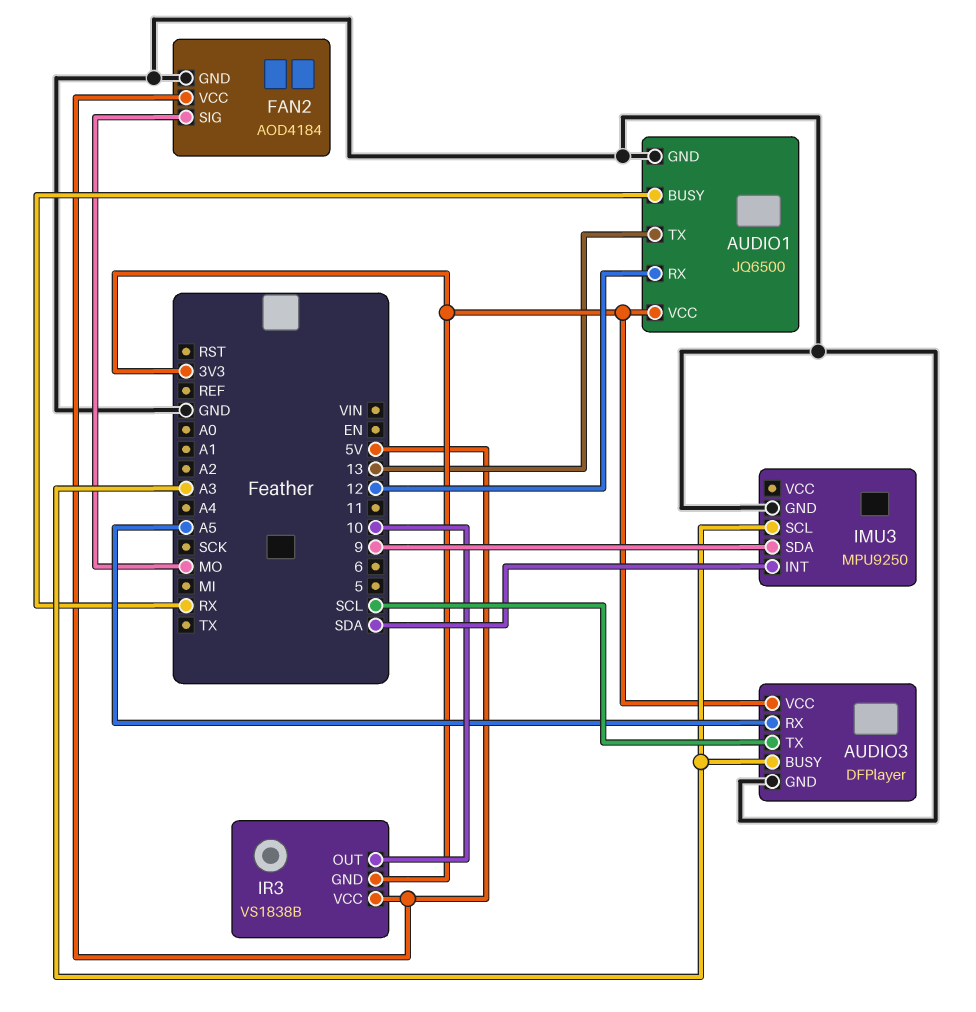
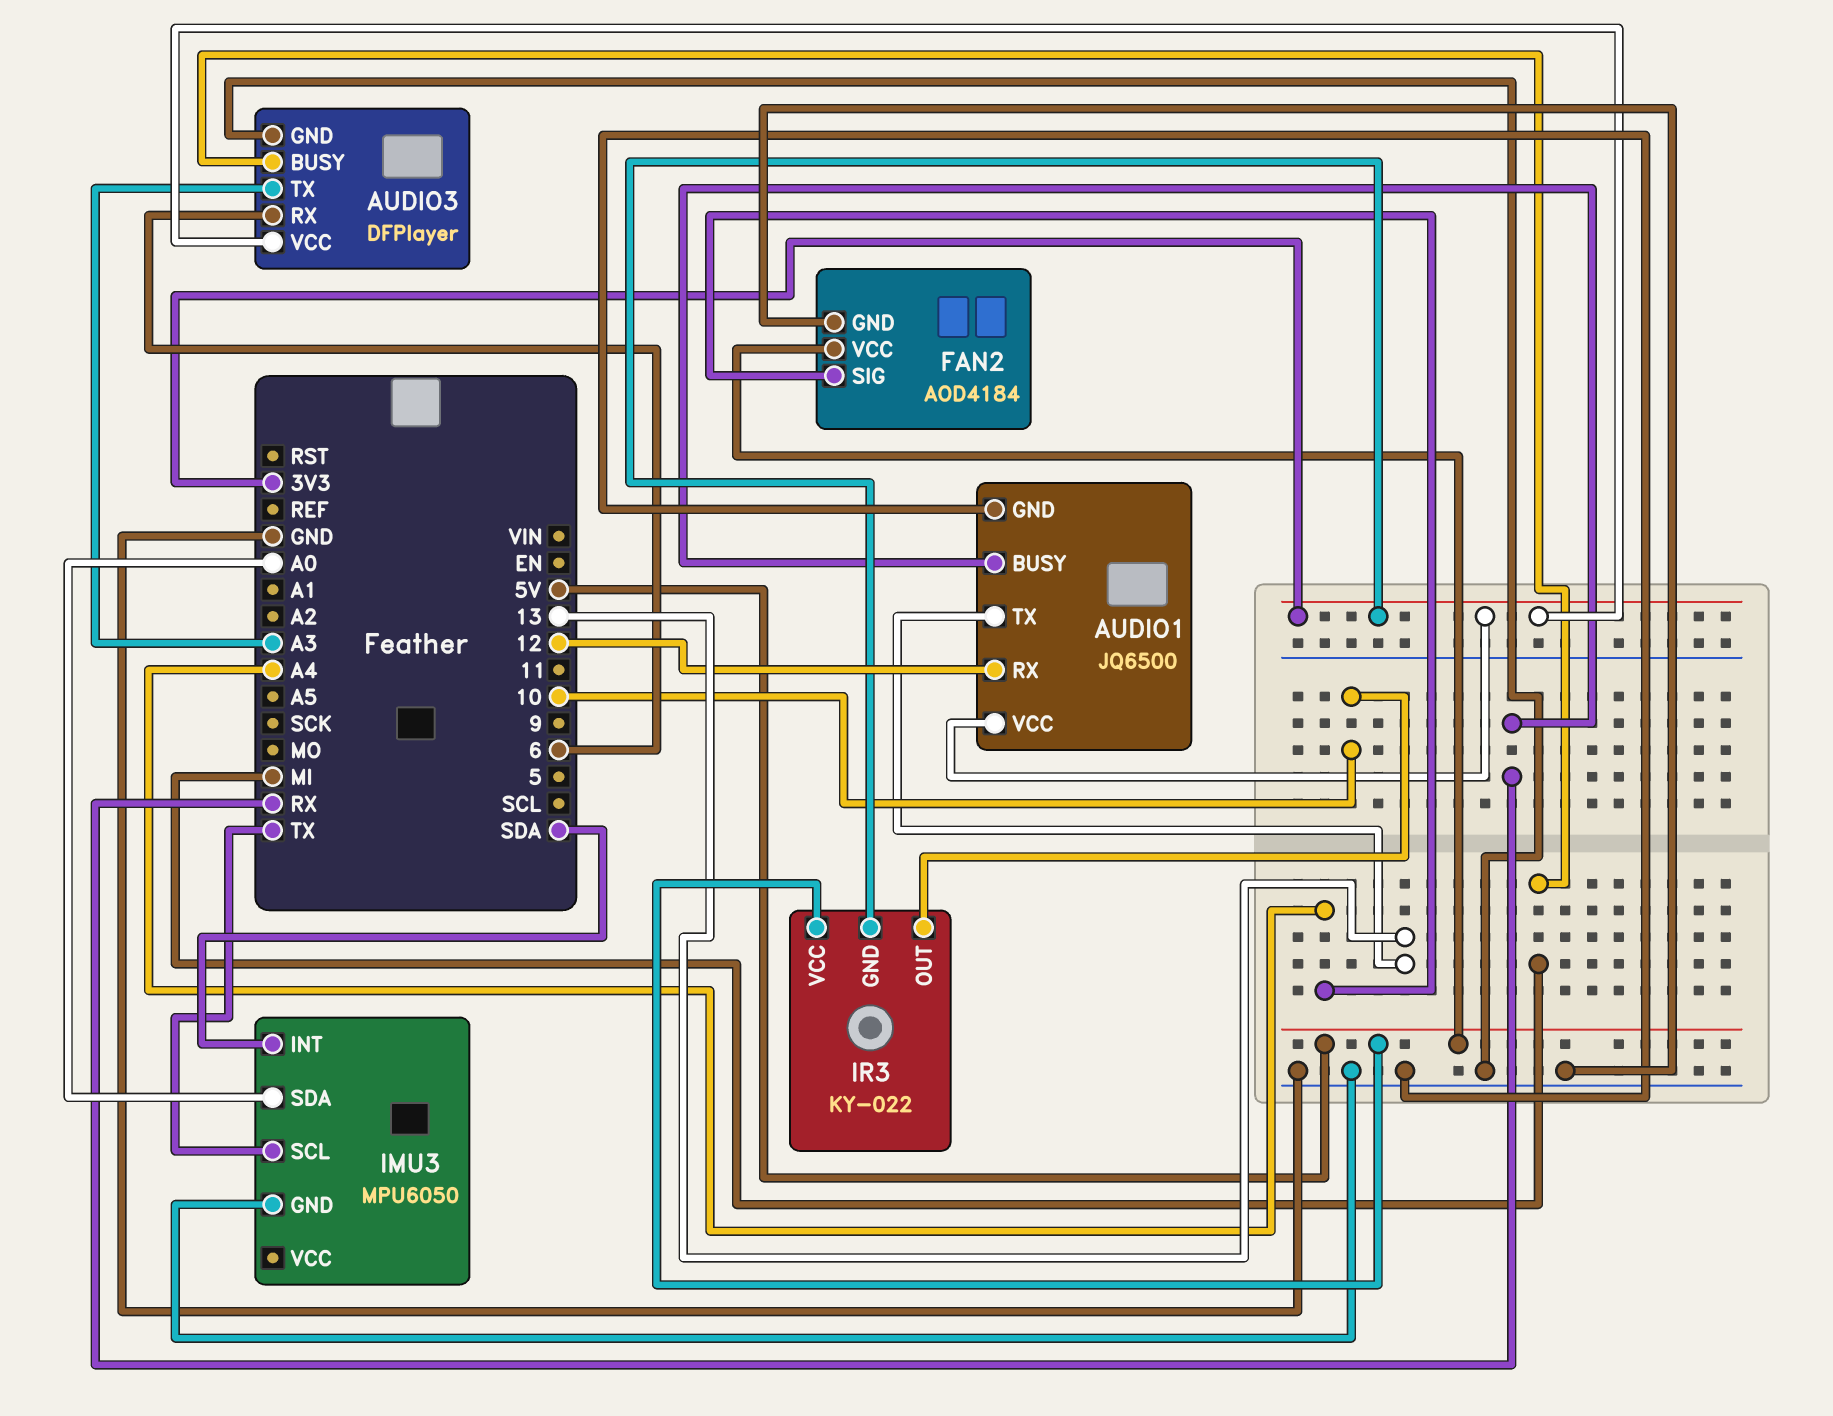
AUDIO3 pin BUSY: A3 -> MI
AUDIO3 pin RX: A5 -> 6
AUDIO3 pin TX: SCL -> A3
FAN2 pin SIG: MO -> A4
IMU3: MPU9250 -> MPU6050
IMU3 pin SCL: A3 -> TX
IMU3 pin SDA: 9 -> A0
IR3: VS1838B -> KY-022

